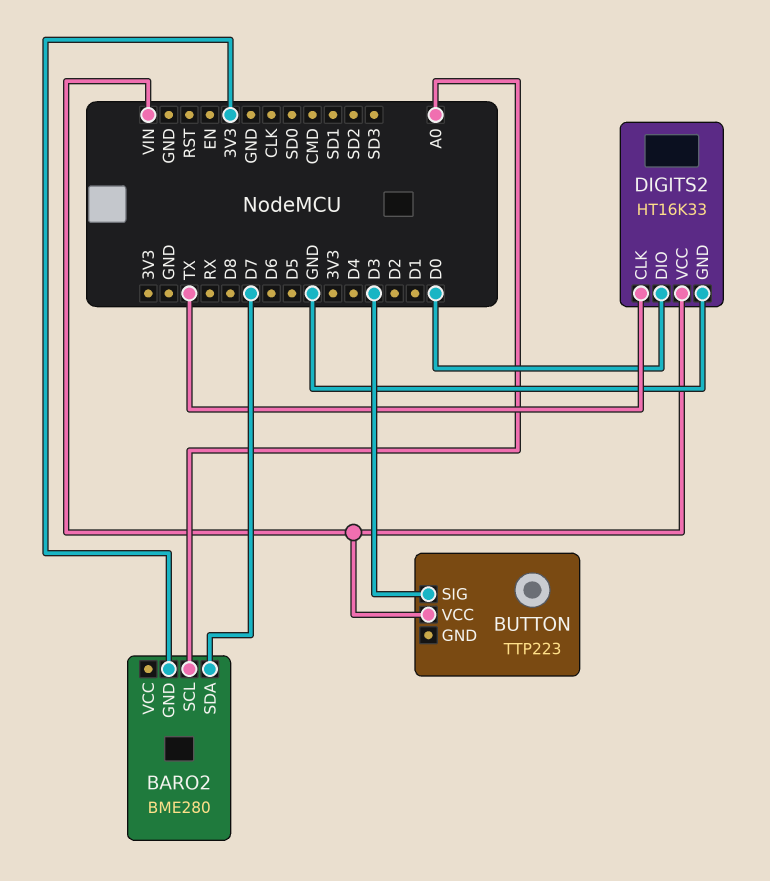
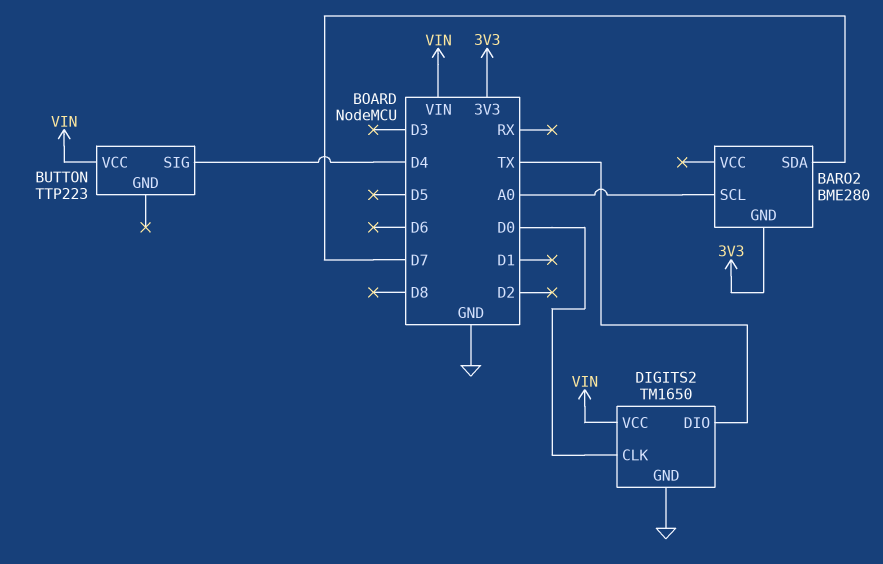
BUTTON pin SIG: D3 -> D4
DIGITS2: HT16K33 -> TM1650
DIGITS2 pin CLK: TX -> D0
DIGITS2 pin DIO: D0 -> TX

